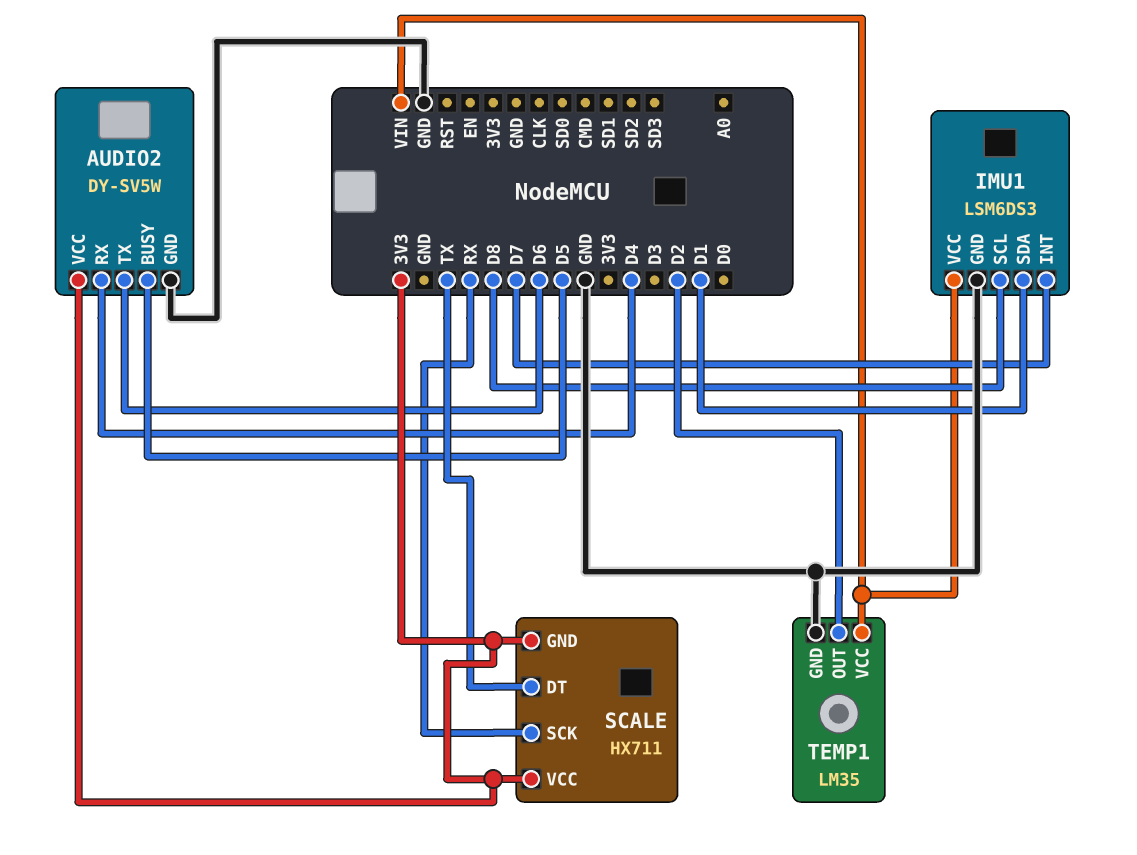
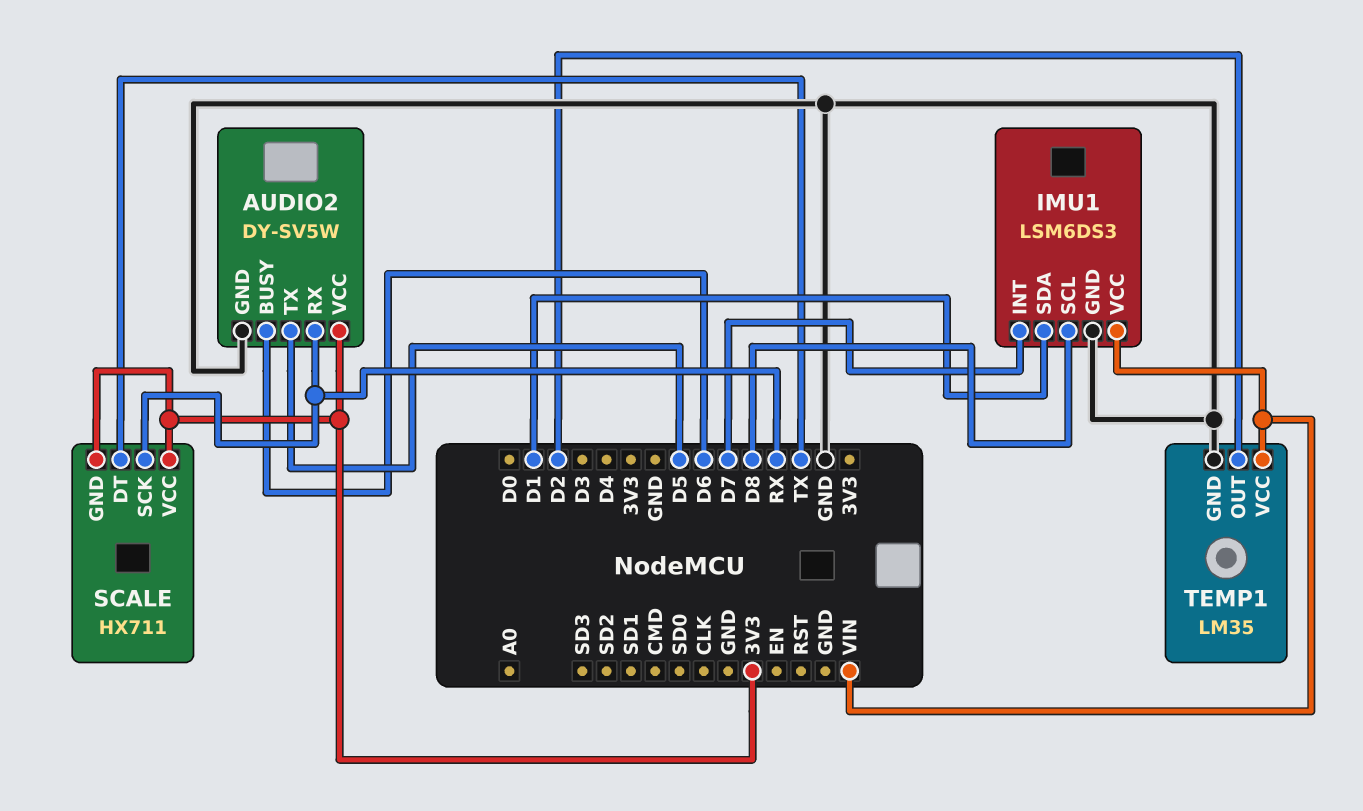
AUDIO2 pin BUSY: D5 -> D6
AUDIO2 pin RX: D4 -> RX
AUDIO2 pin TX: D6 -> D5

